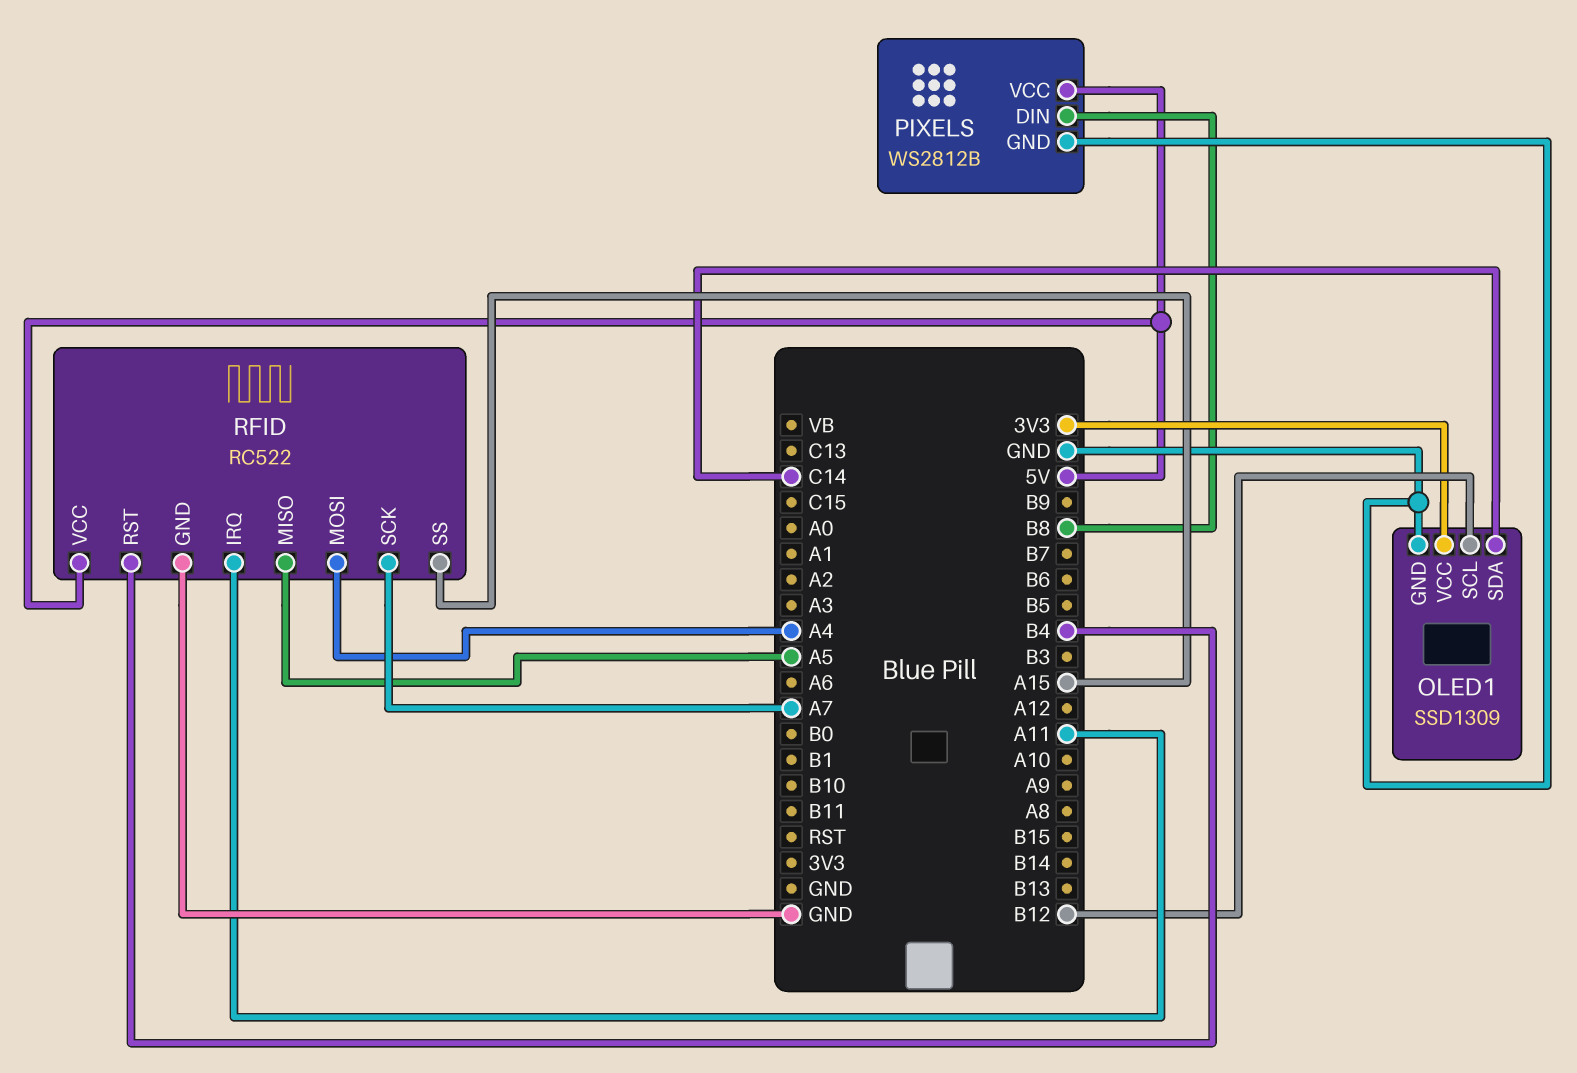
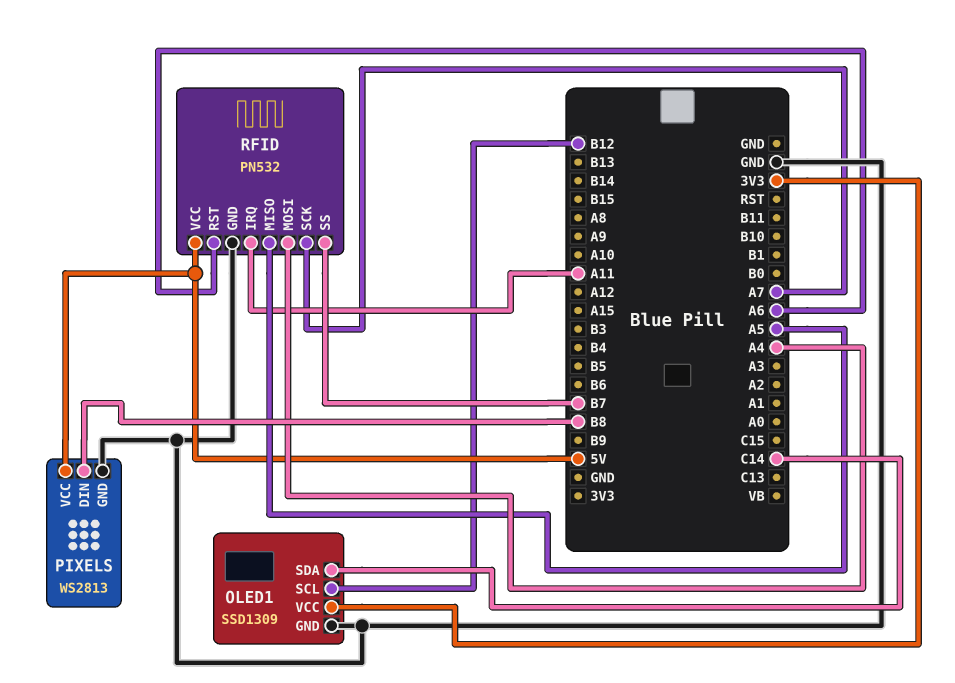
PIXELS: WS2812B -> WS2813
RFID: RC522 -> PN532
RFID pin RST: B4 -> A6
RFID pin SS: A15 -> B7

